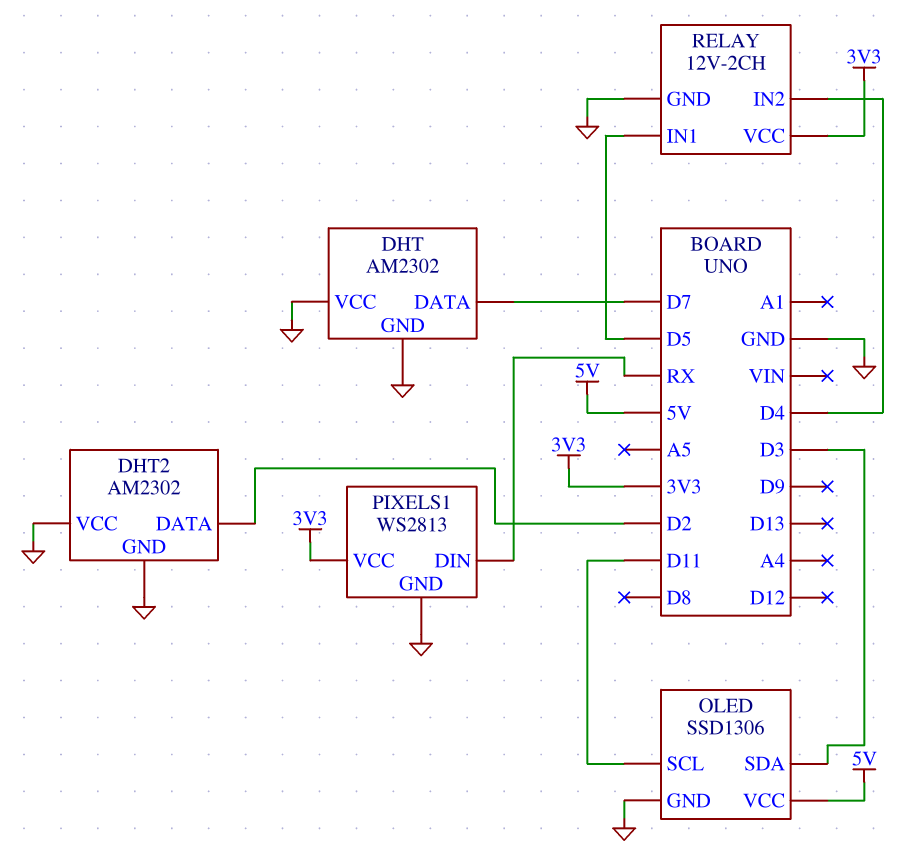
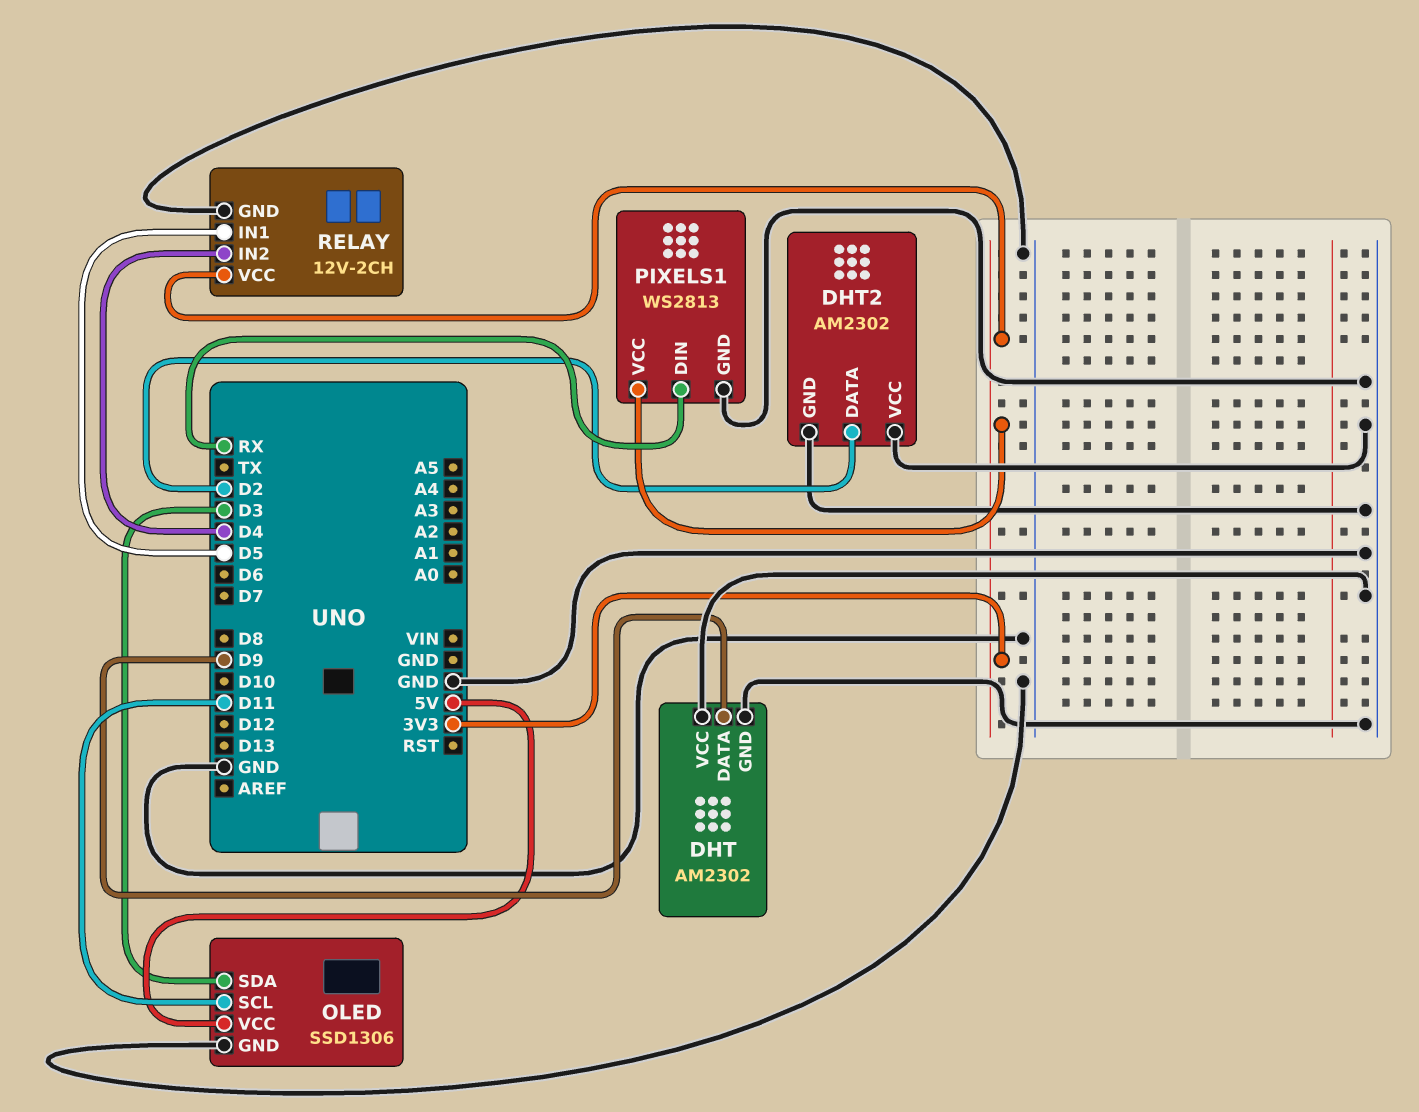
DHT pin DATA: D7 -> D9

